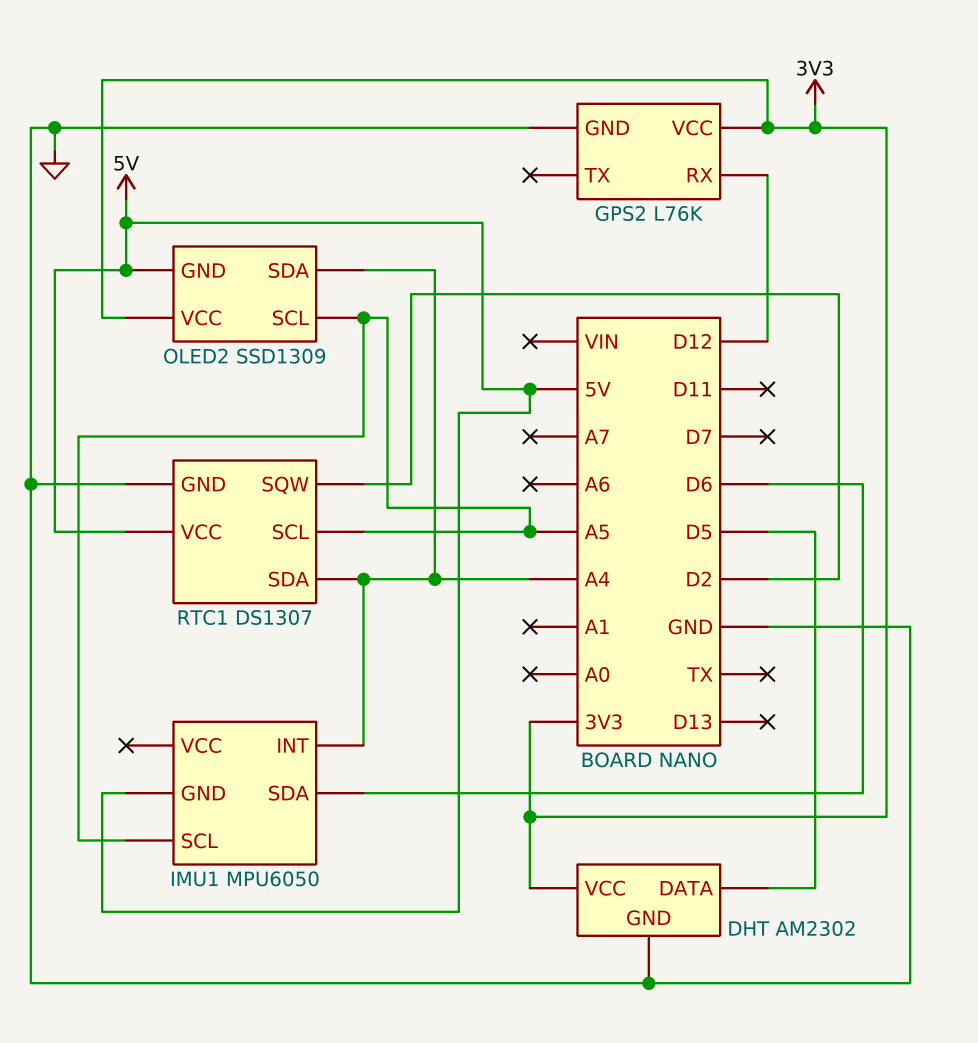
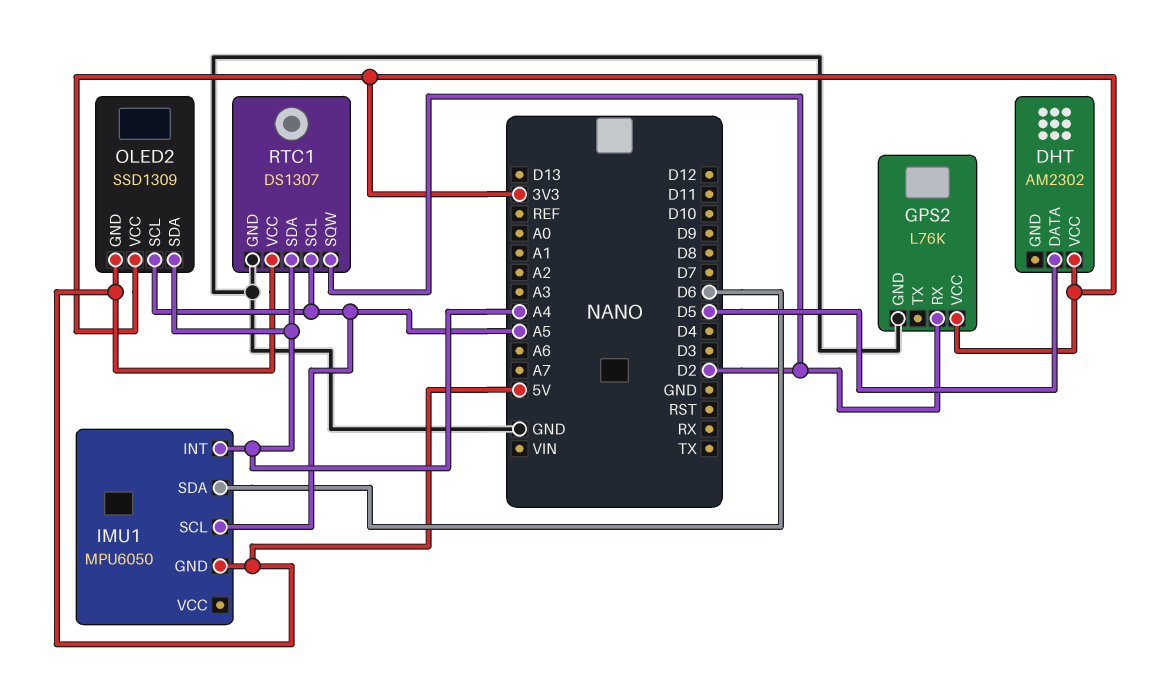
DHT pin GND: GND -> none
GPS2 pin RX: D12 -> D2

